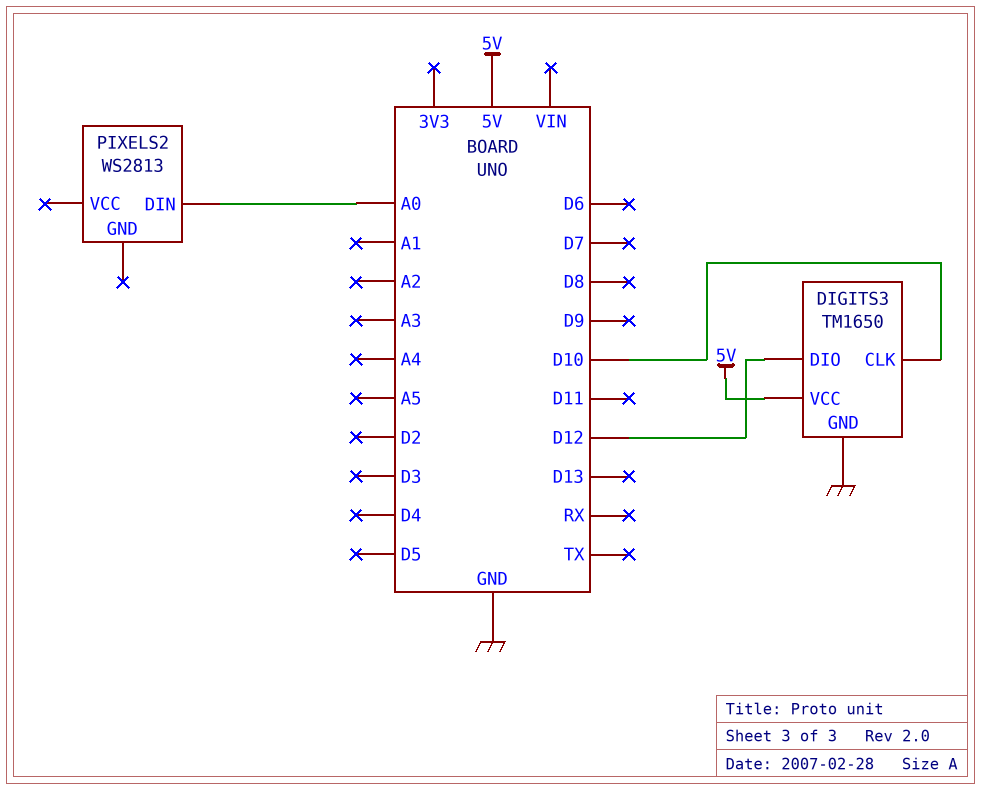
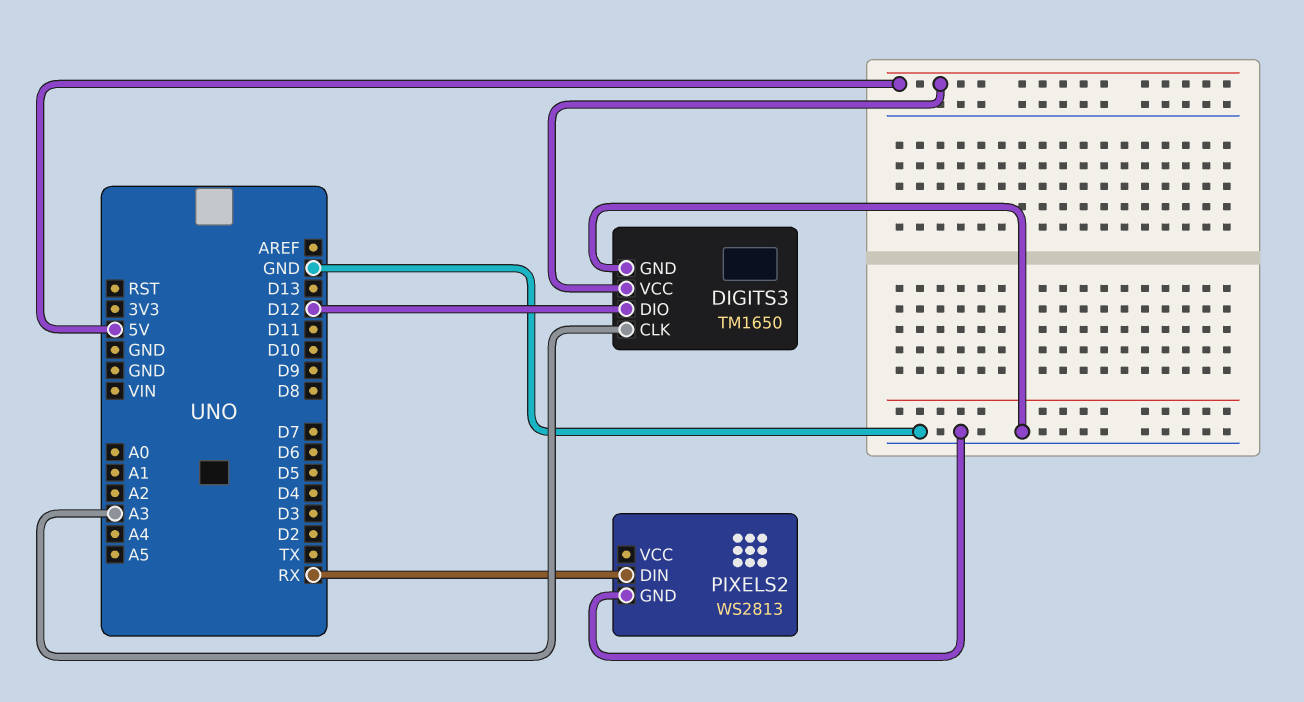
DIGITS3 pin CLK: D10 -> A3
PIXELS2 pin DIN: A0 -> RX
PIXELS2 pin GND: none -> GND

